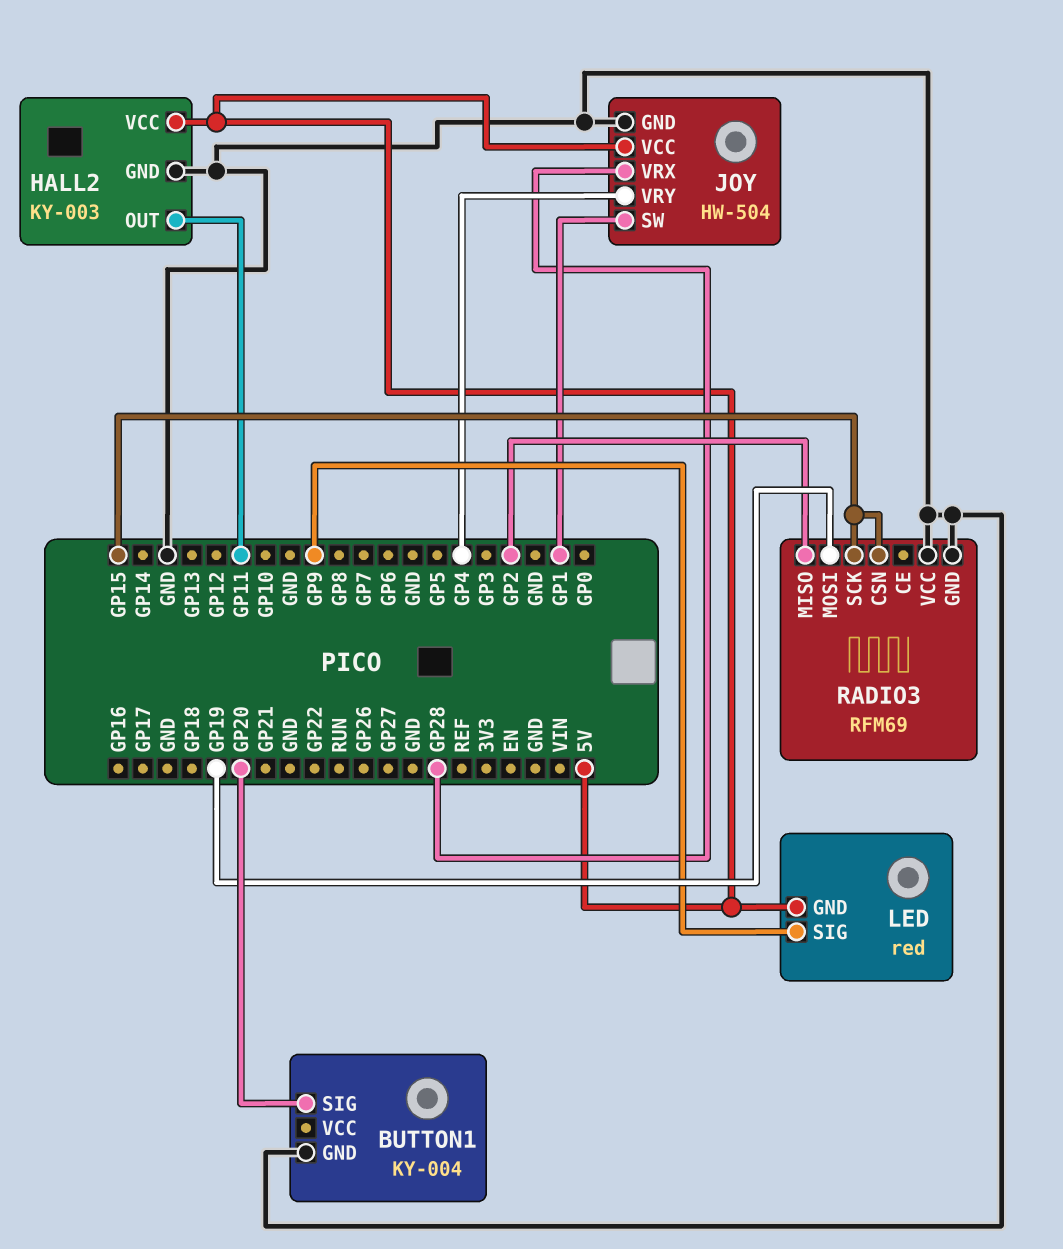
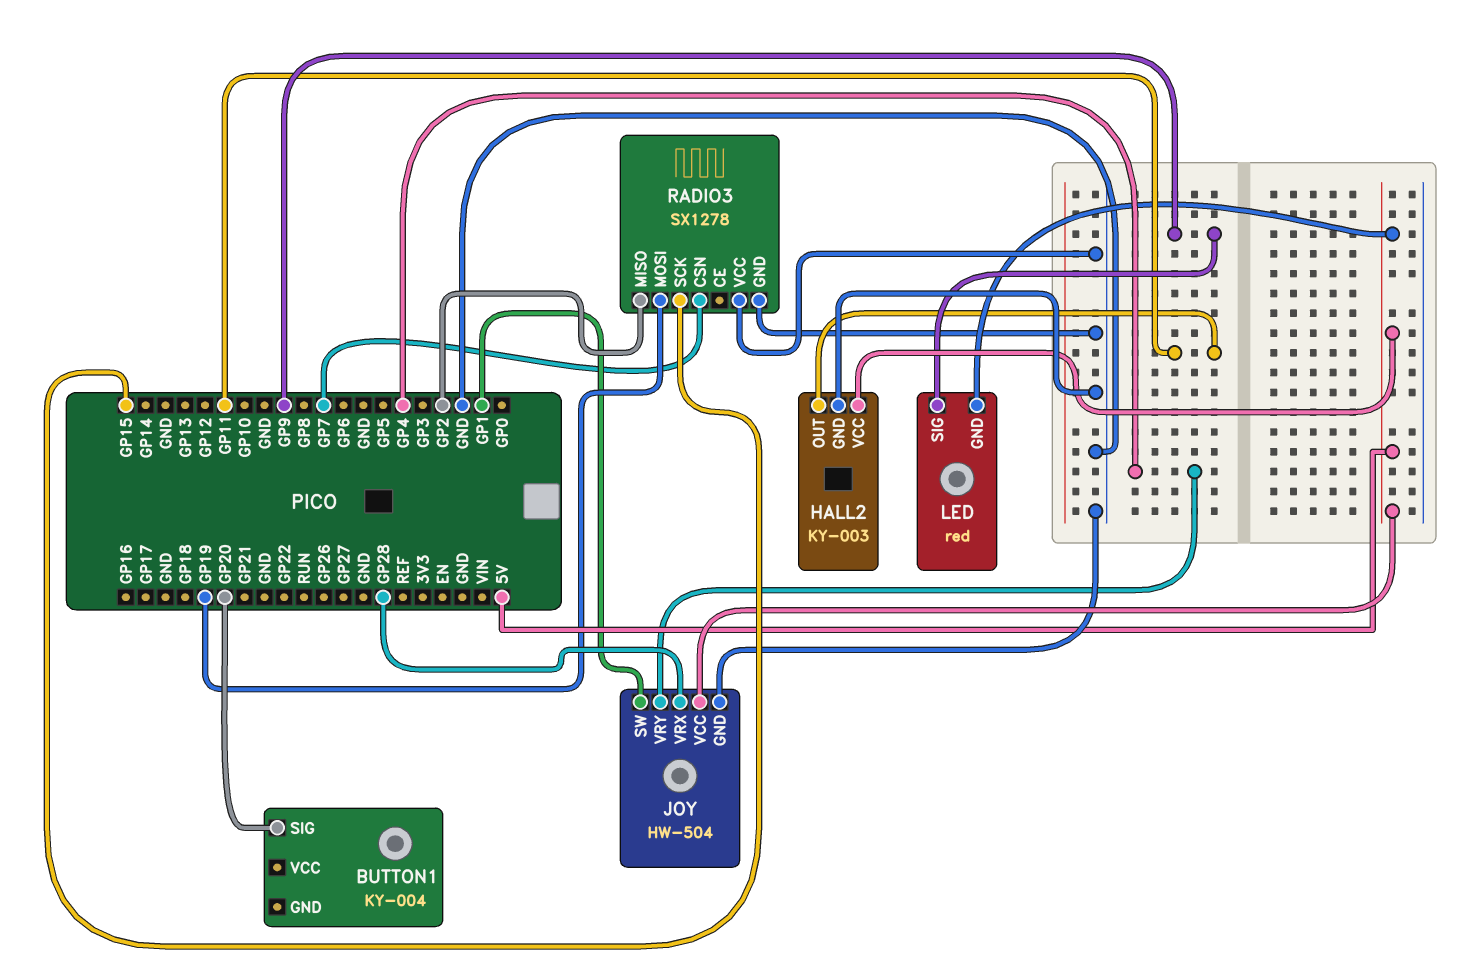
BUTTON1 pin GND: GND -> none
RADIO3: RFM69 -> SX1278
RADIO3 pin CSN: GP15 -> GP7

